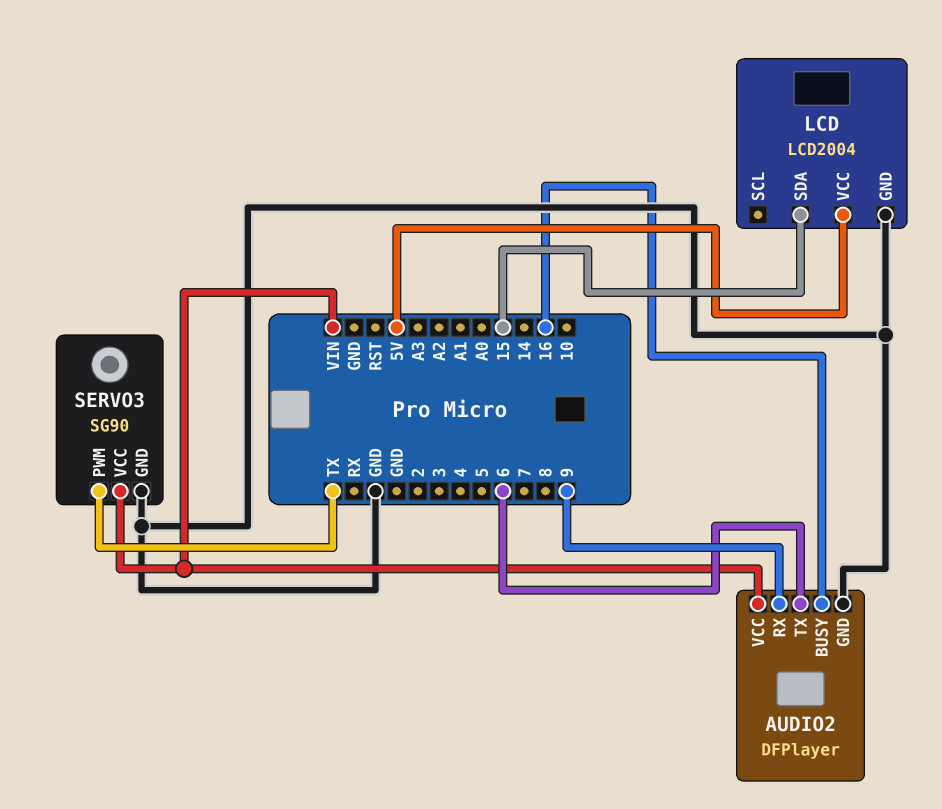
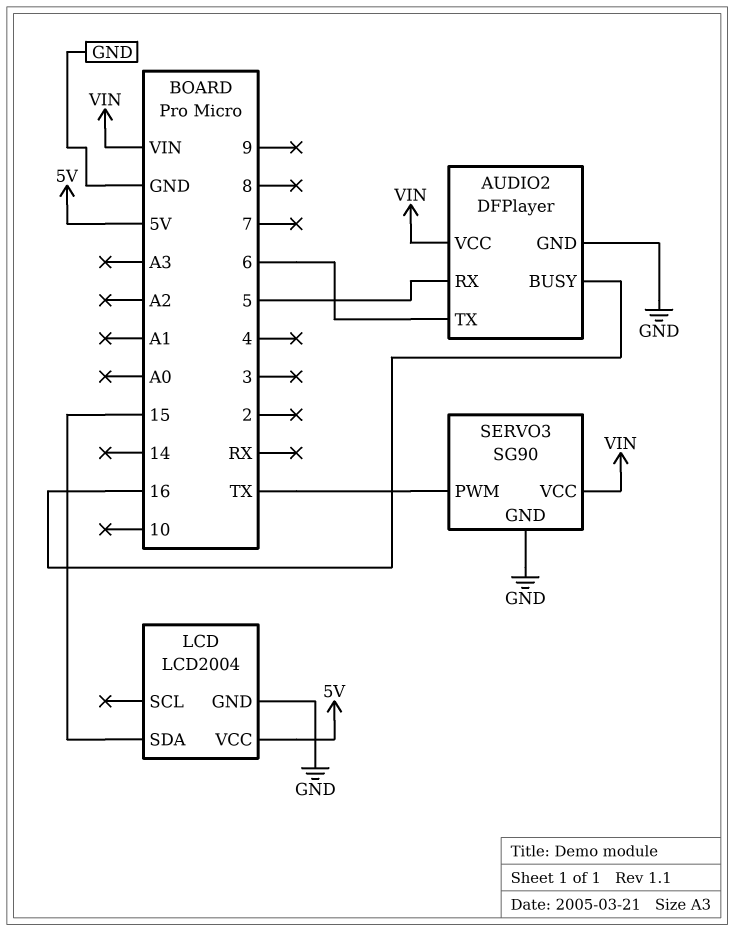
AUDIO2 pin RX: 9 -> 5

